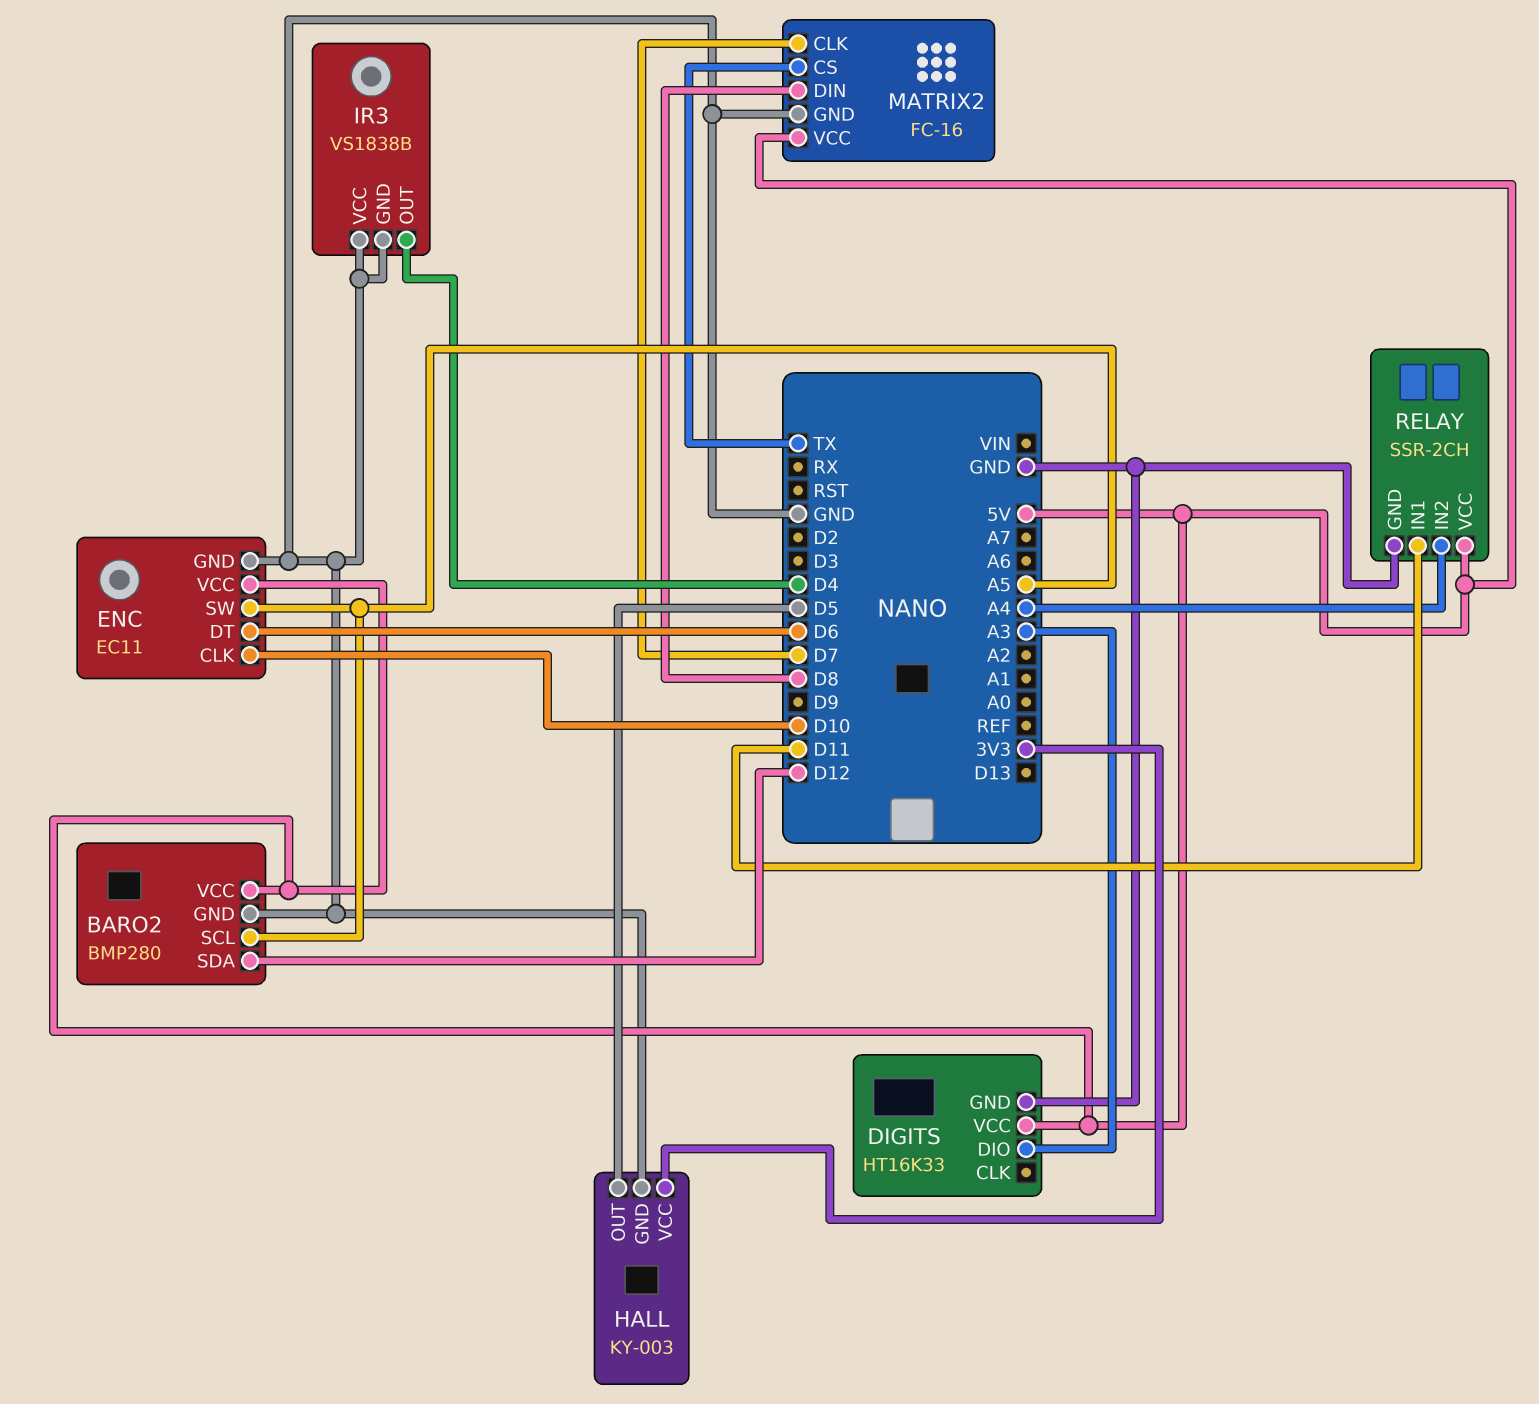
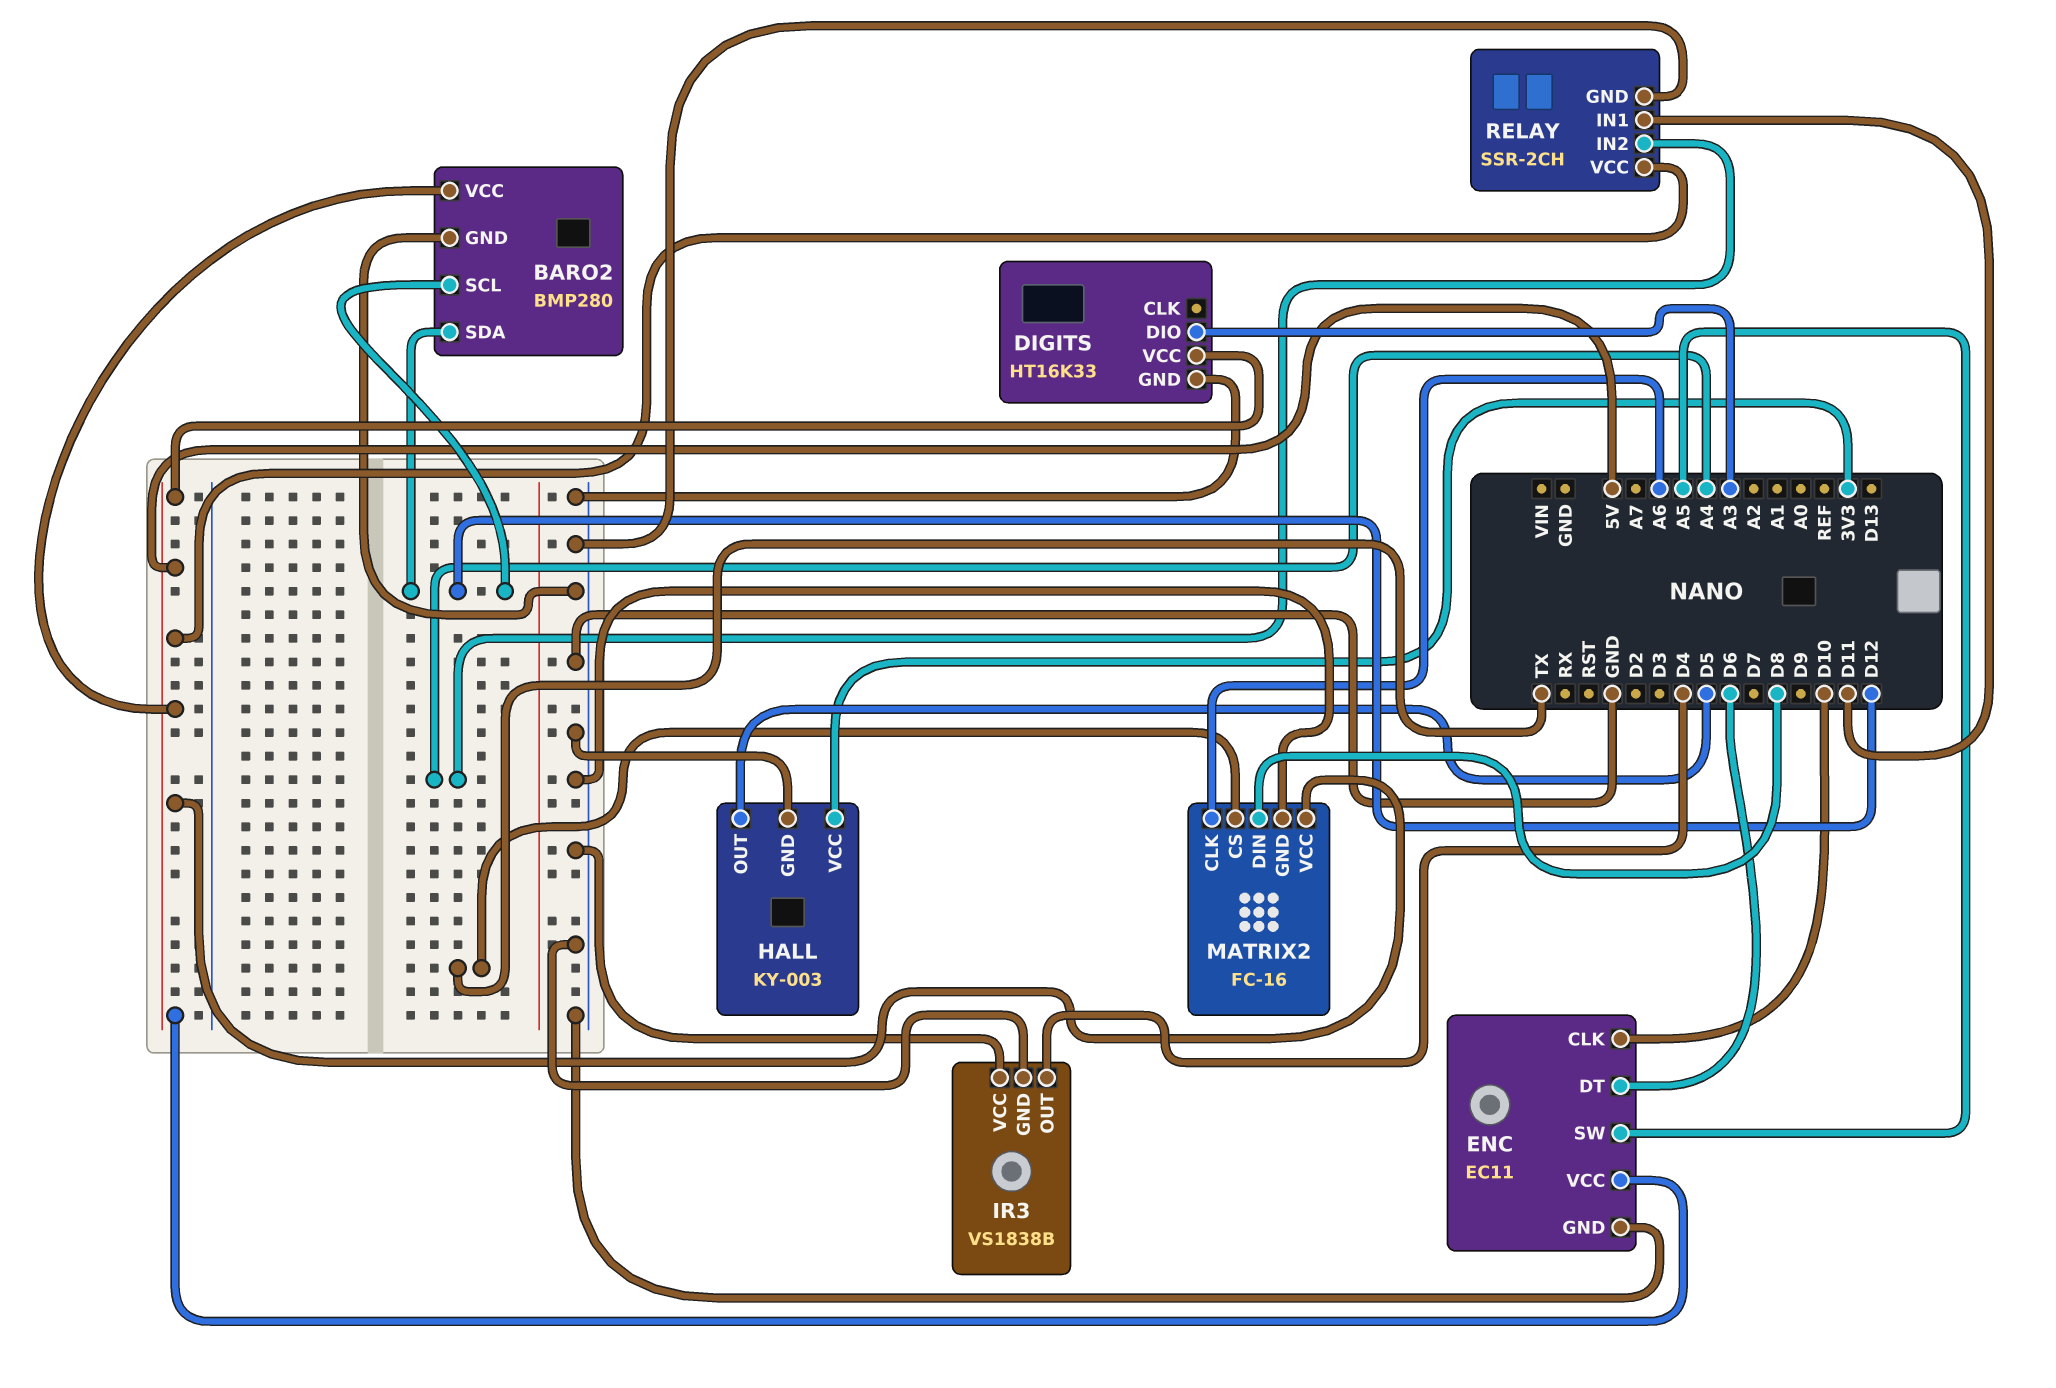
BARO2 pin SCL: A5 -> D12
MATRIX2 pin CLK: D7 -> A6

